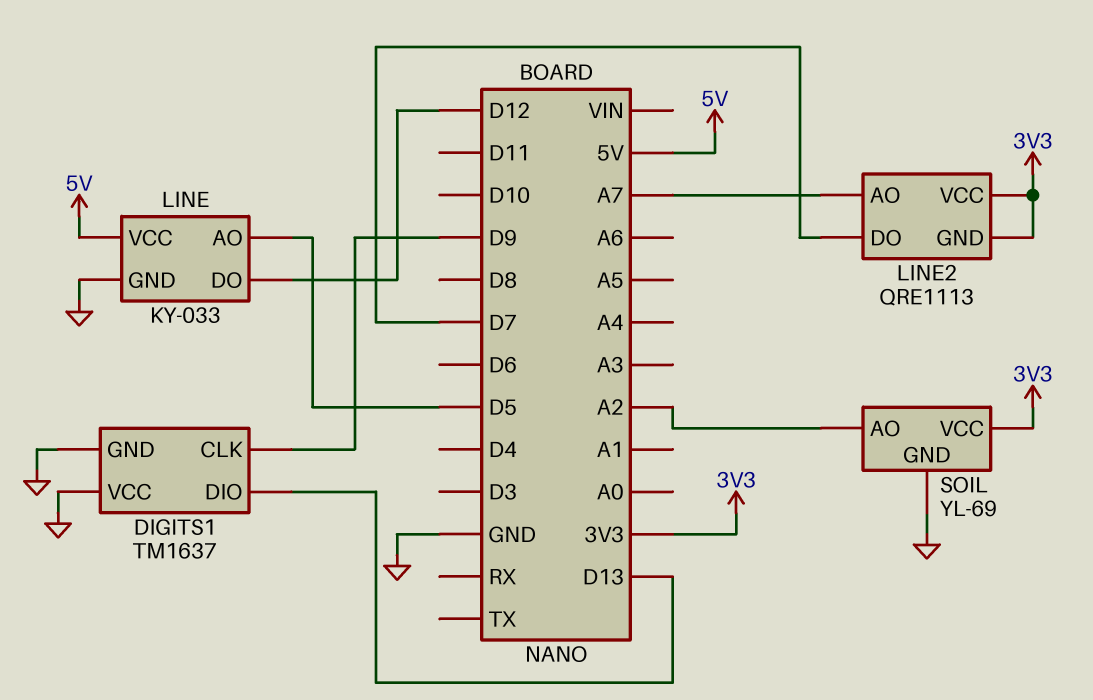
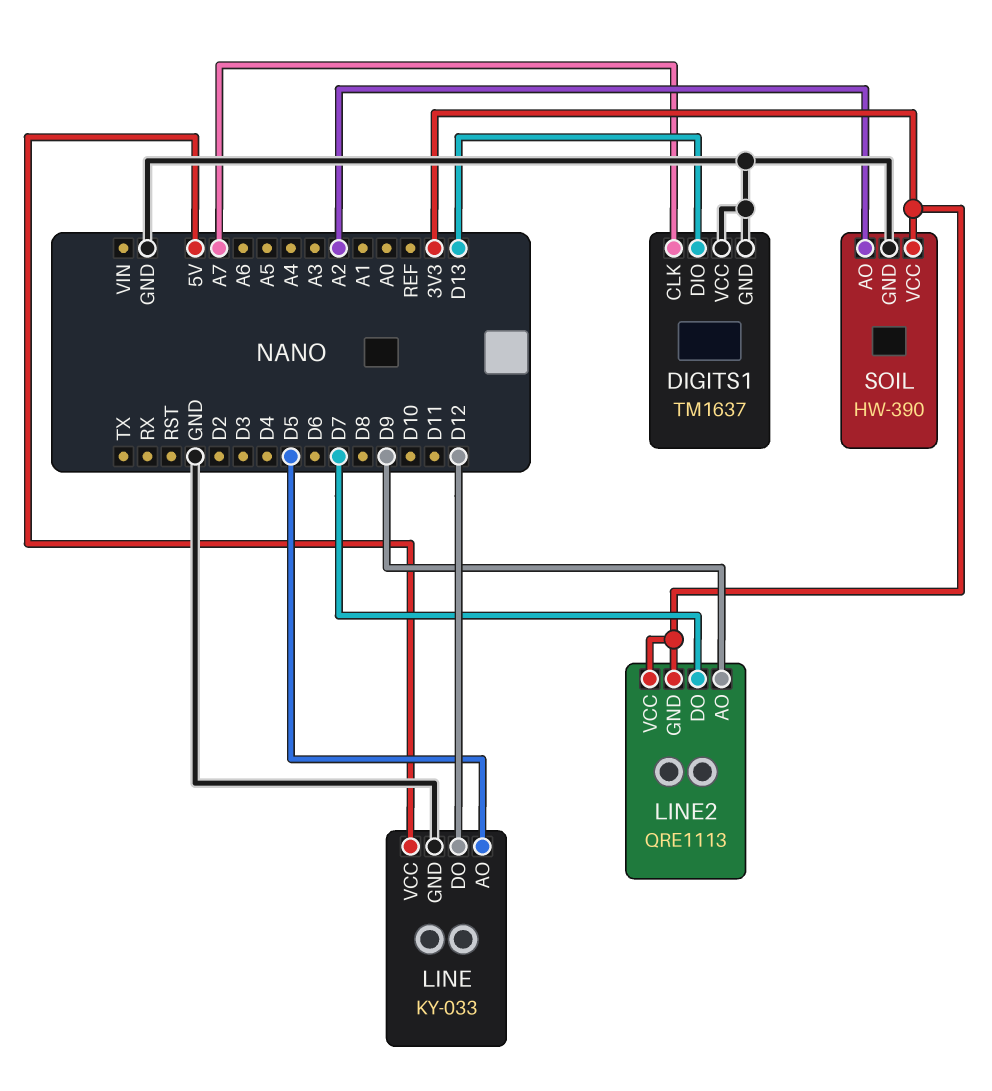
DIGITS1 pin CLK: D9 -> A7
LINE2 pin AO: A7 -> D9
SOIL: YL-69 -> HW-390

